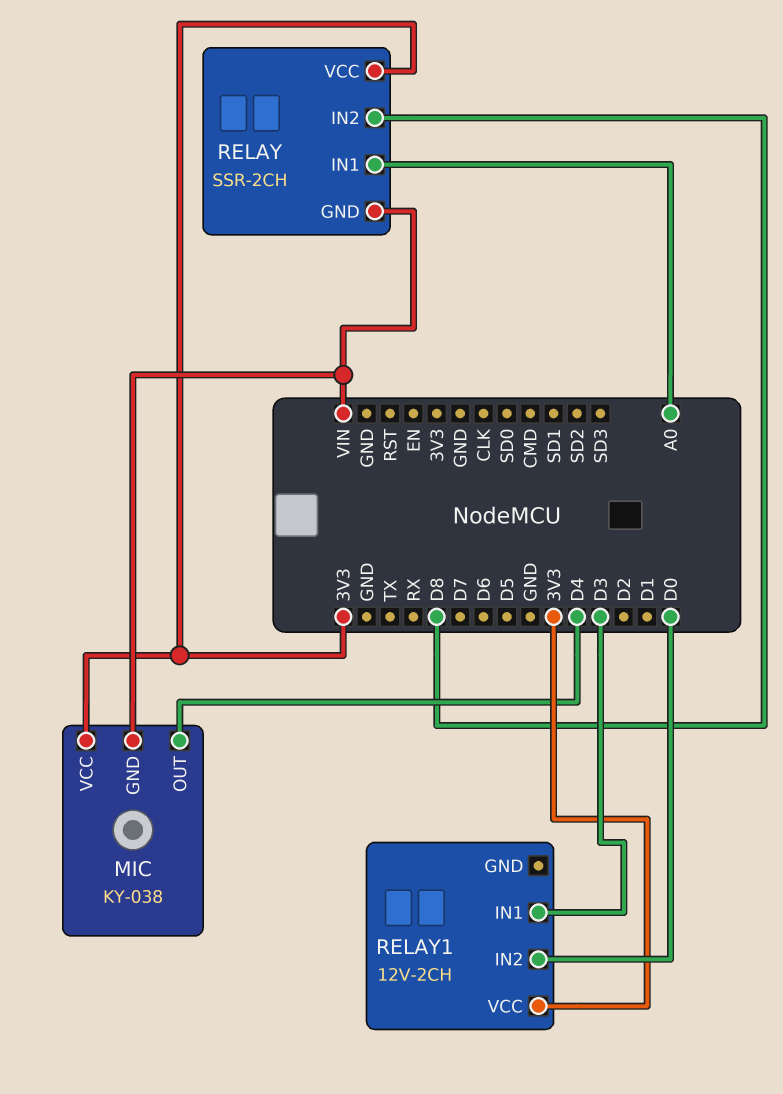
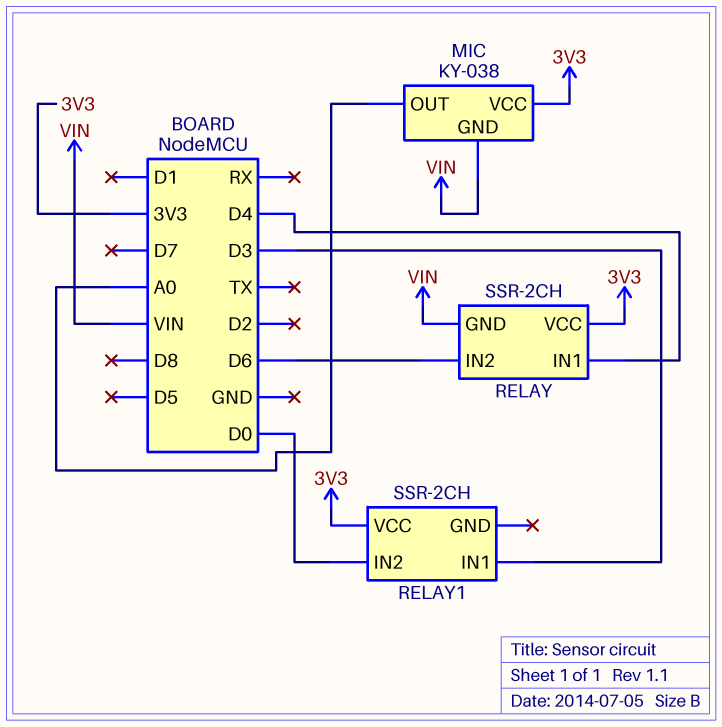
MIC pin OUT: D4 -> A0
RELAY pin IN1: A0 -> D4
RELAY pin IN2: D8 -> D6
RELAY1: 12V-2CH -> SSR-2CH

